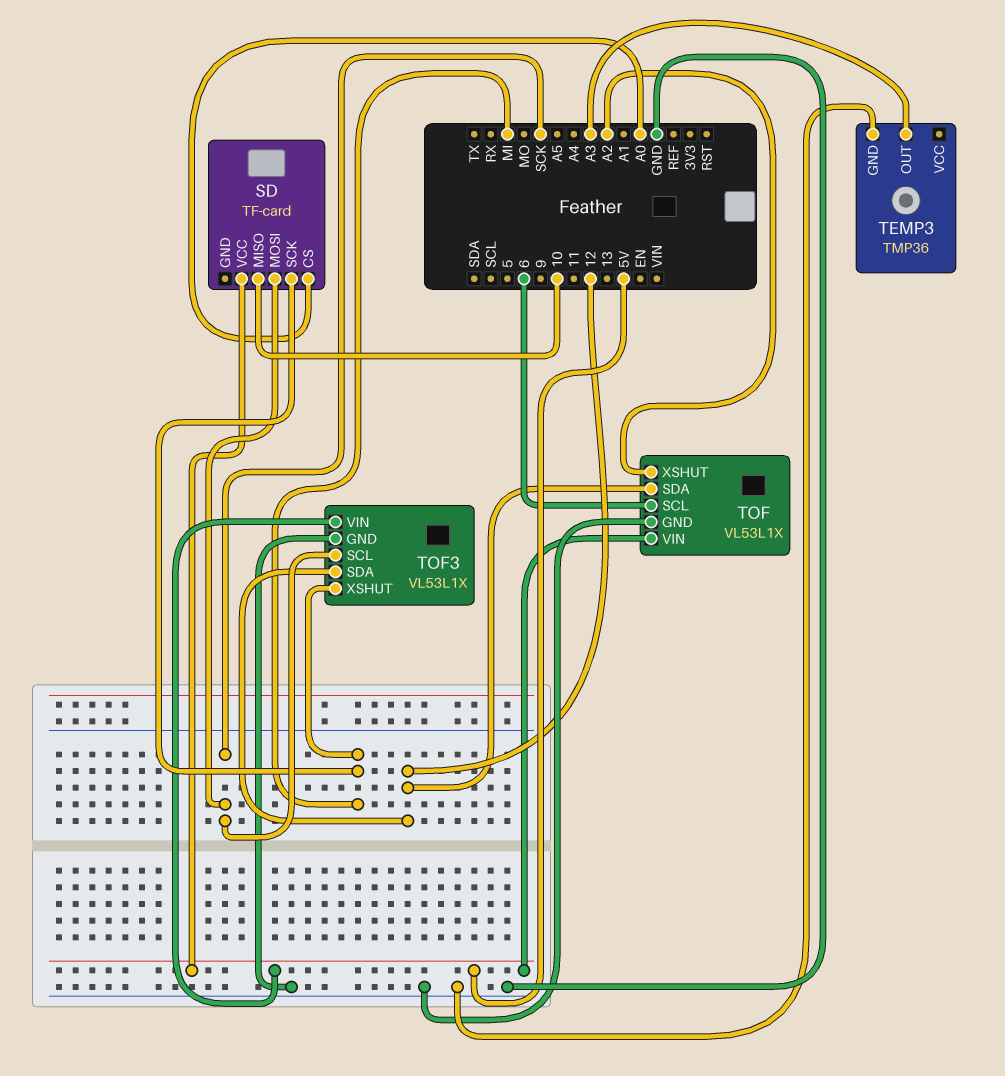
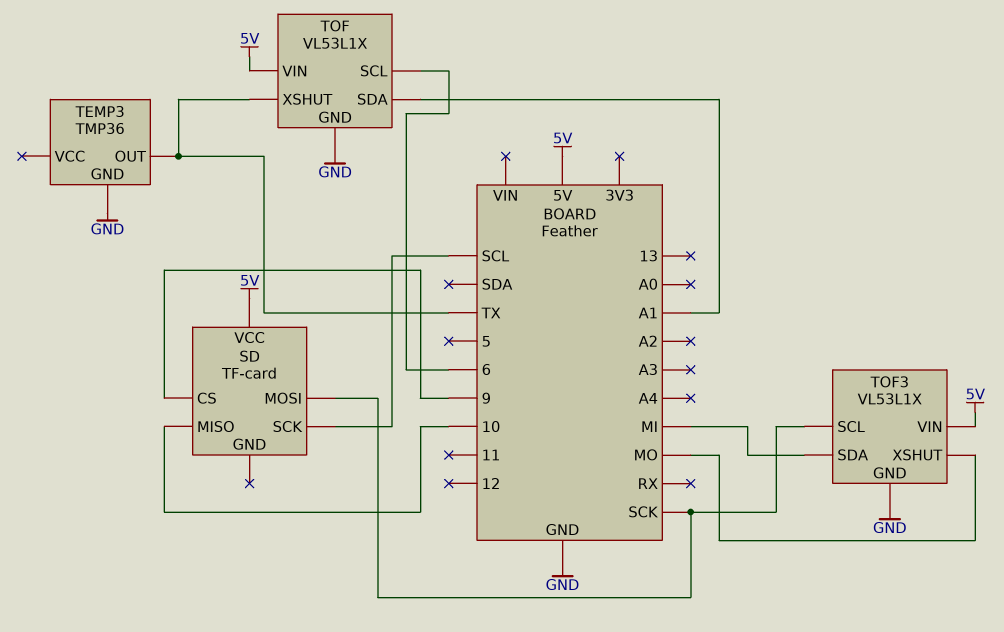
SD pin CS: A0 -> 9
SD pin SCK: MI -> SCL
TEMP3 pin OUT: A3 -> TX
TOF pin SDA: 12 -> A1
TOF pin XSHUT: A2 -> TX
TOF3 pin SDA: 12 -> MI
TOF3 pin XSHUT: MI -> MO

